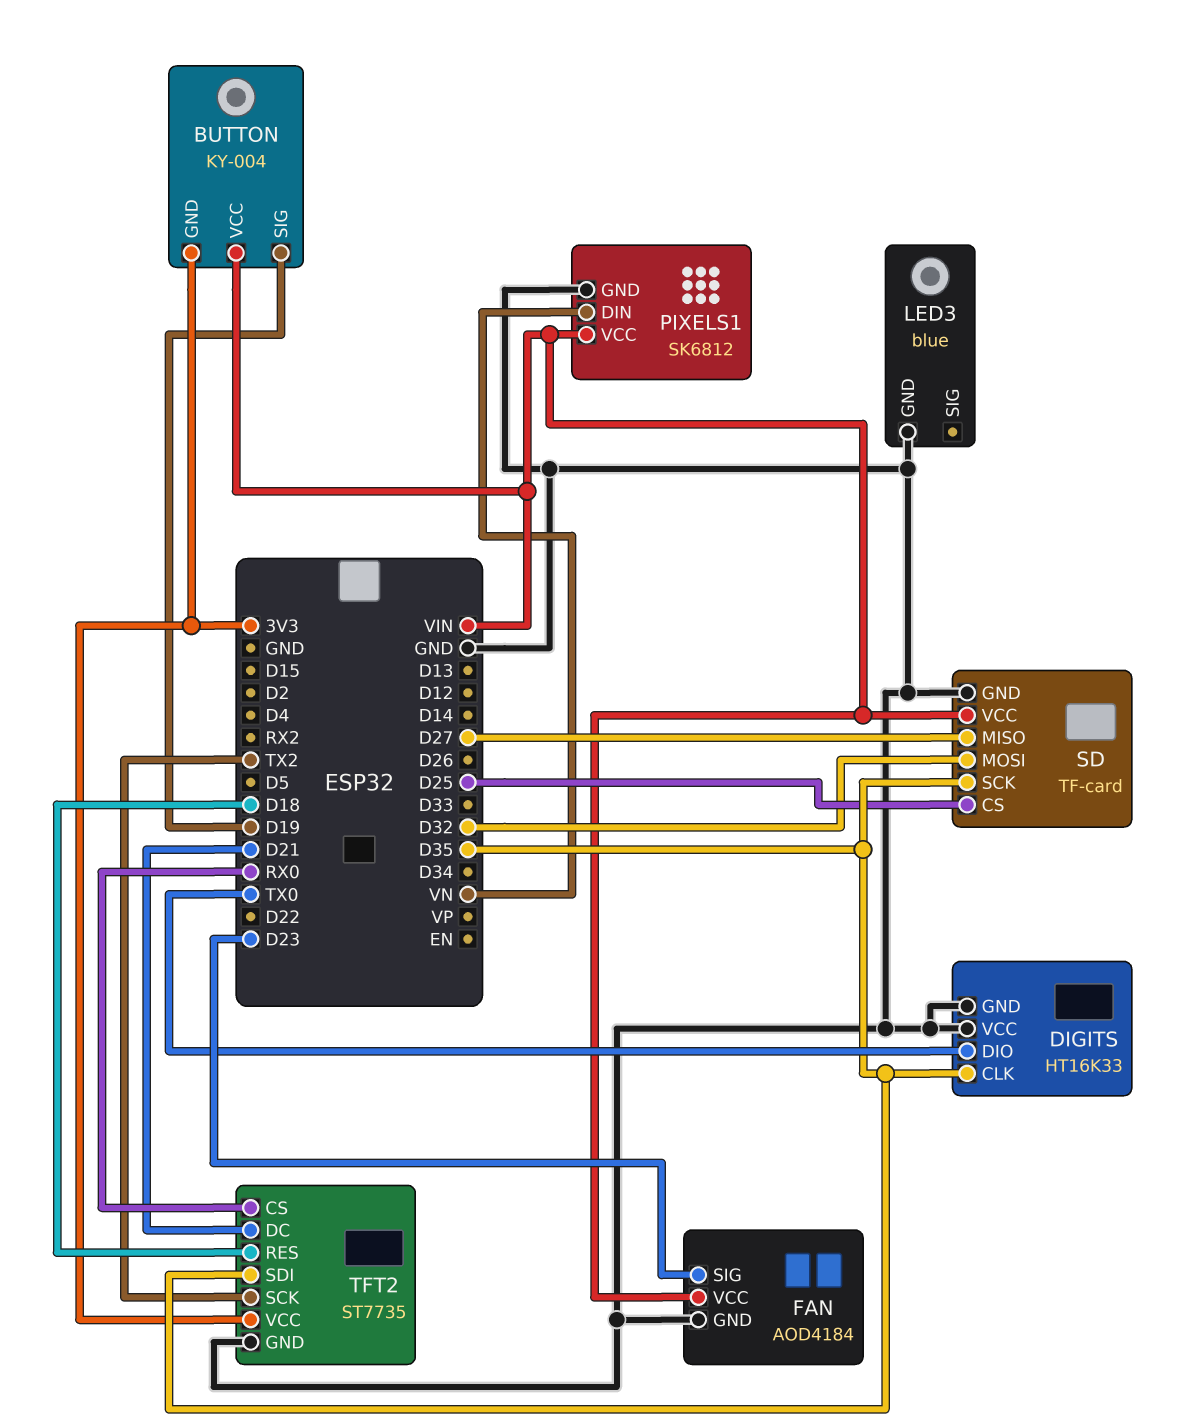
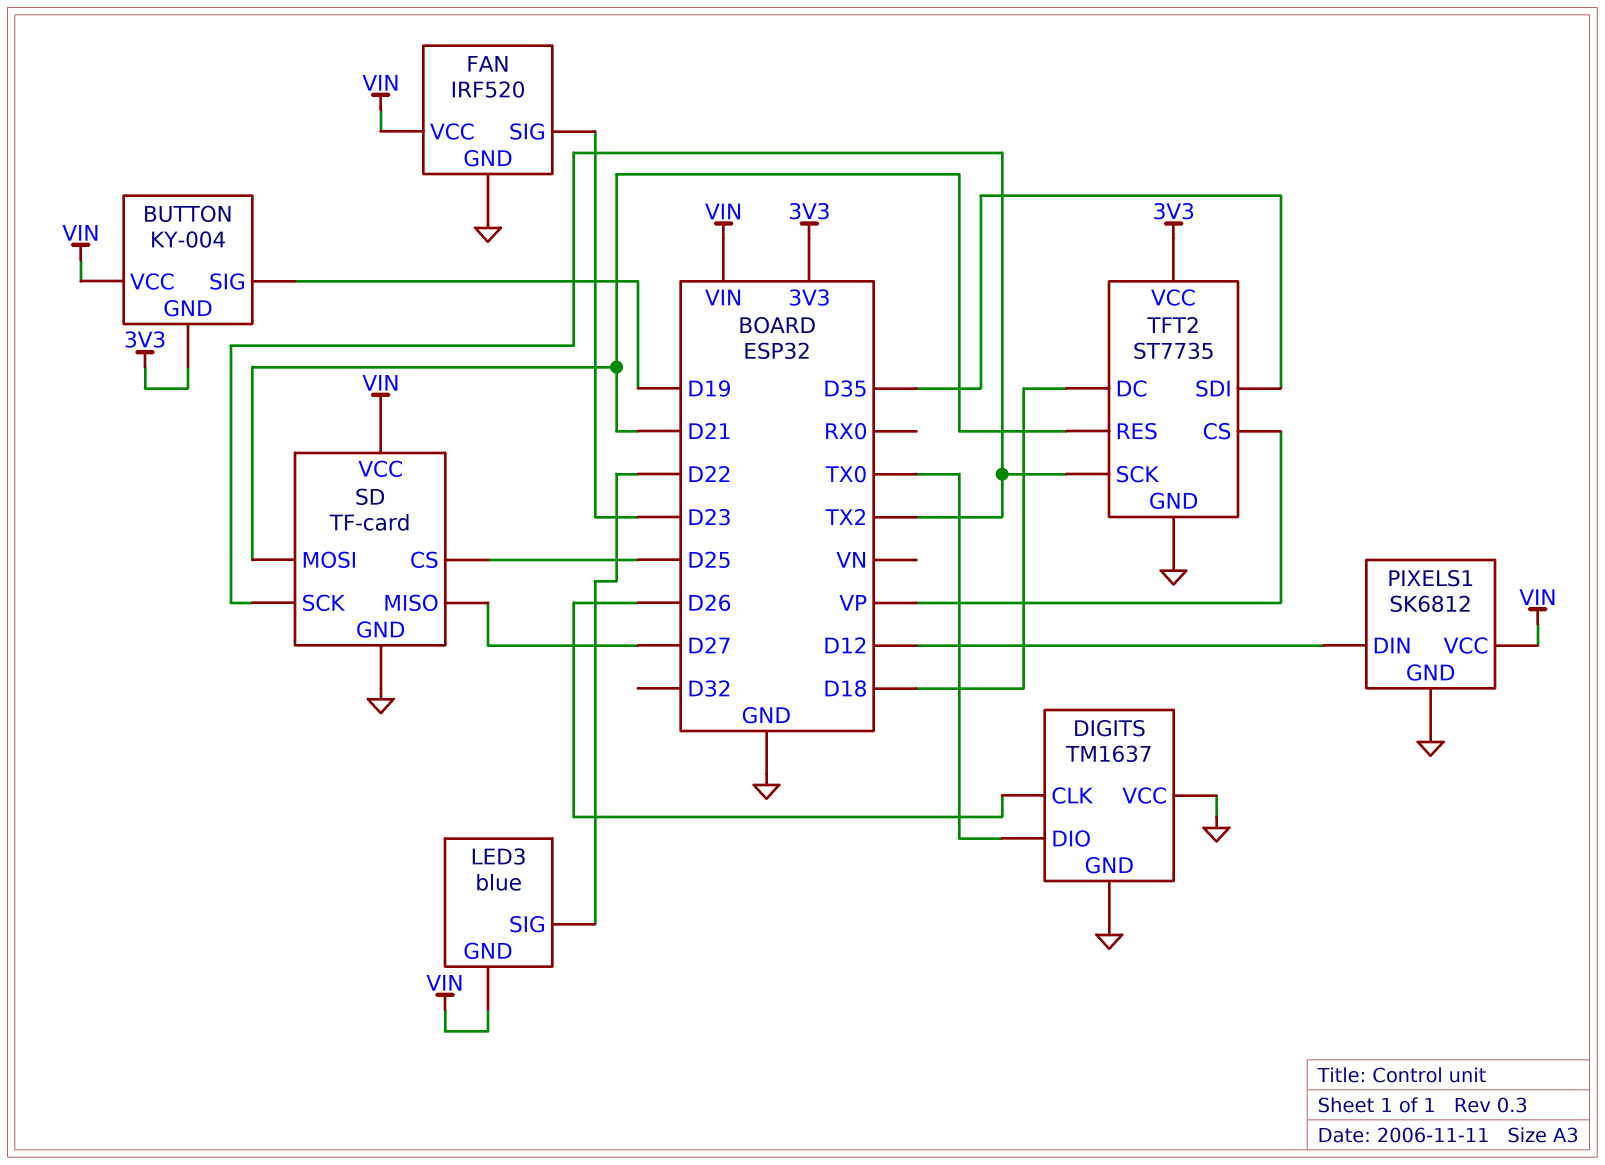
DIGITS: HT16K33 -> TM1637
DIGITS pin CLK: D35 -> D26
FAN: AOD4184 -> IRF520
LED3 pin GND: GND -> VIN
LED3 pin SIG: none -> D22
PIXELS1 pin DIN: VN -> D12
SD pin MOSI: D32 -> D21
SD pin SCK: D35 -> TX2
TFT2 pin CS: RX0 -> VP
TFT2 pin DC: D21 -> D18
TFT2 pin RES: D18 -> D21

